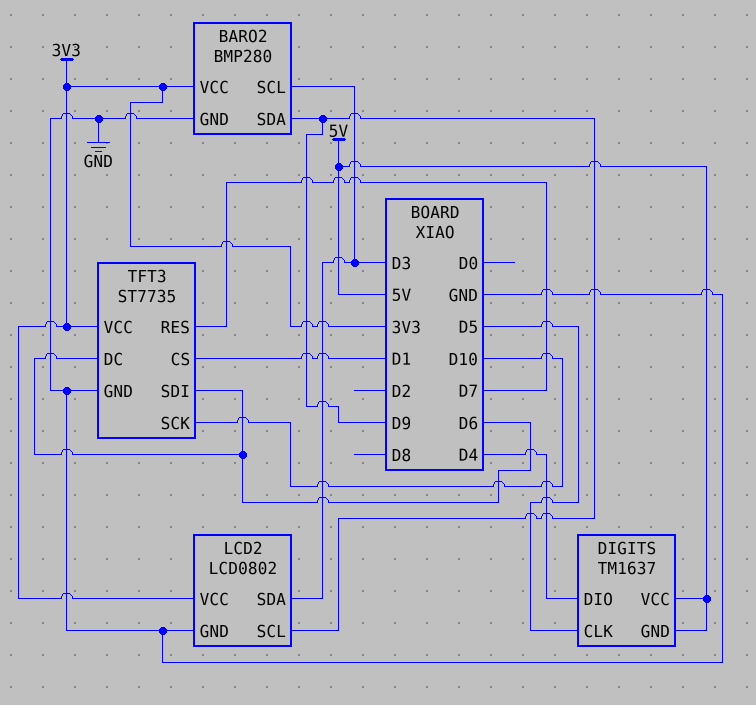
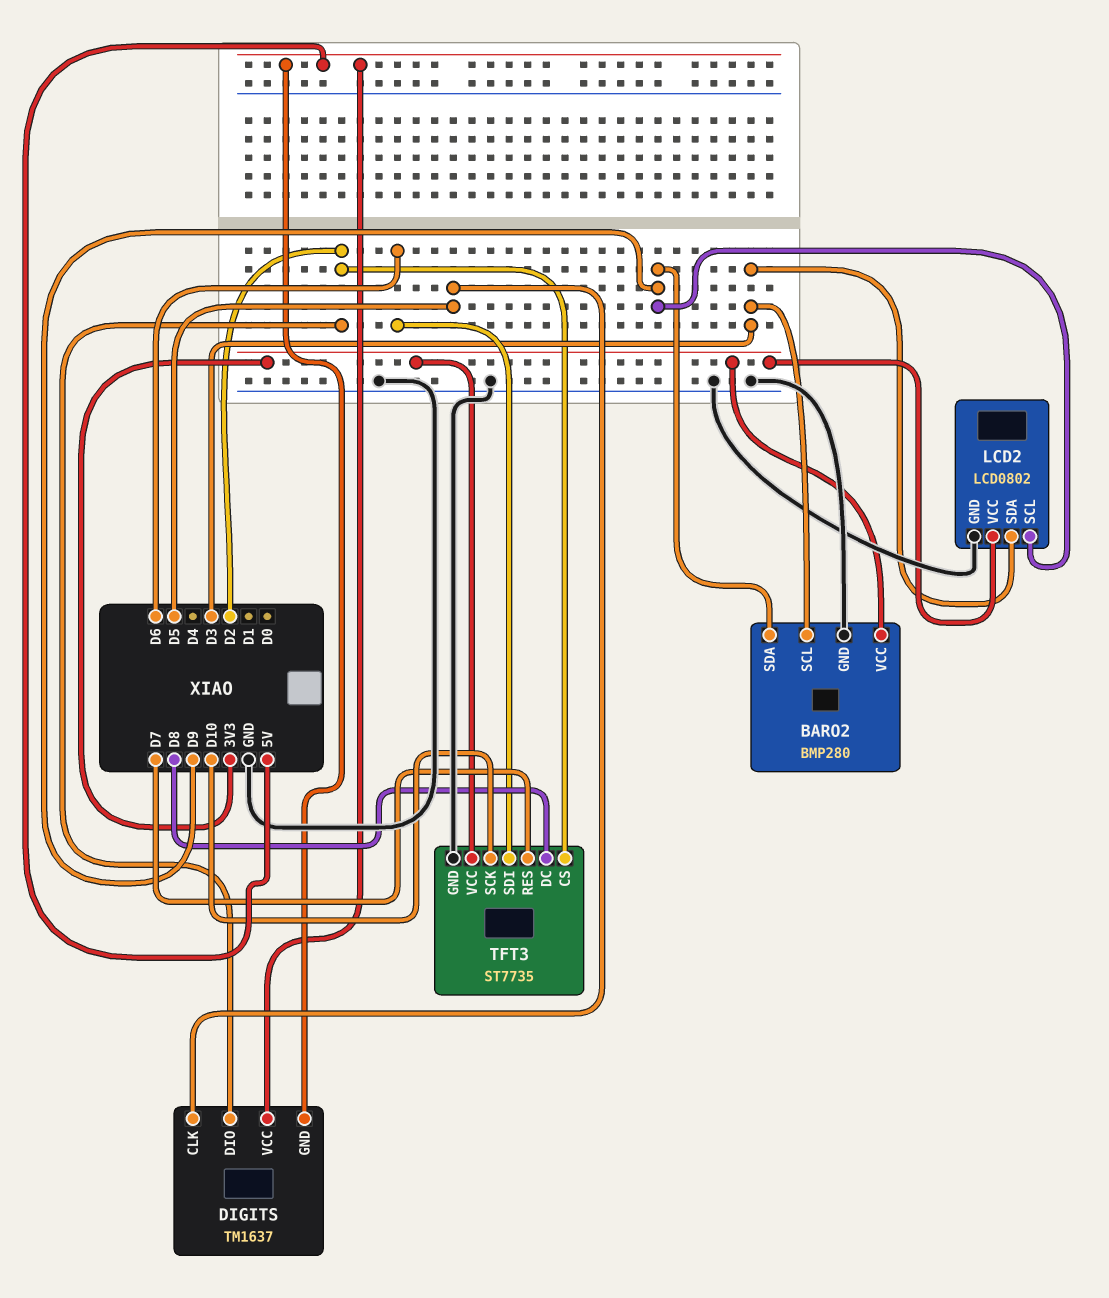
DIGITS pin DIO: D4 -> D2
TFT3 pin CS: D1 -> D2
TFT3 pin DC: D6 -> D8

